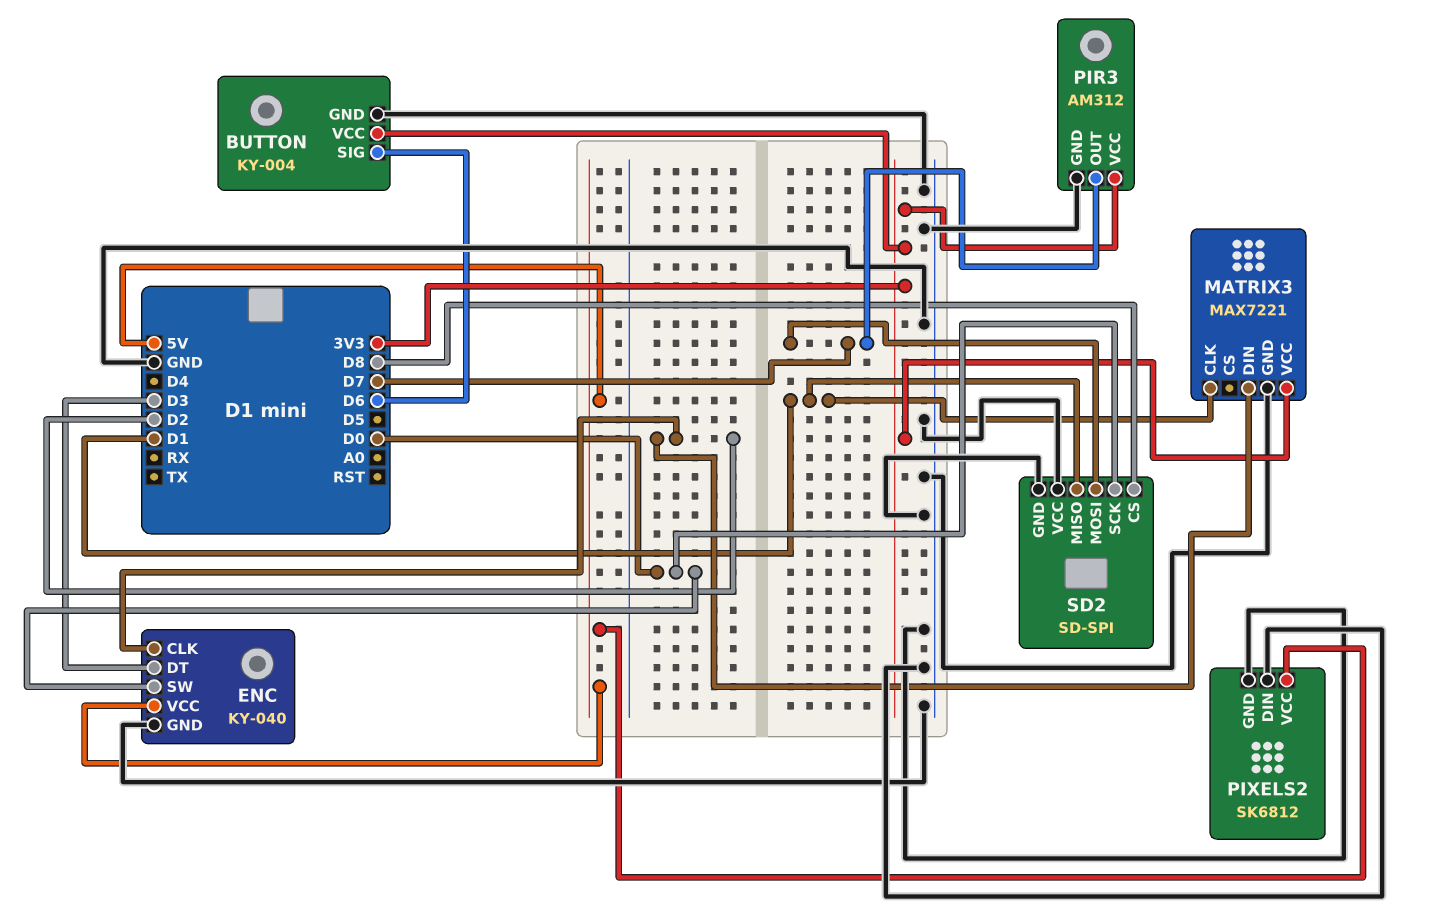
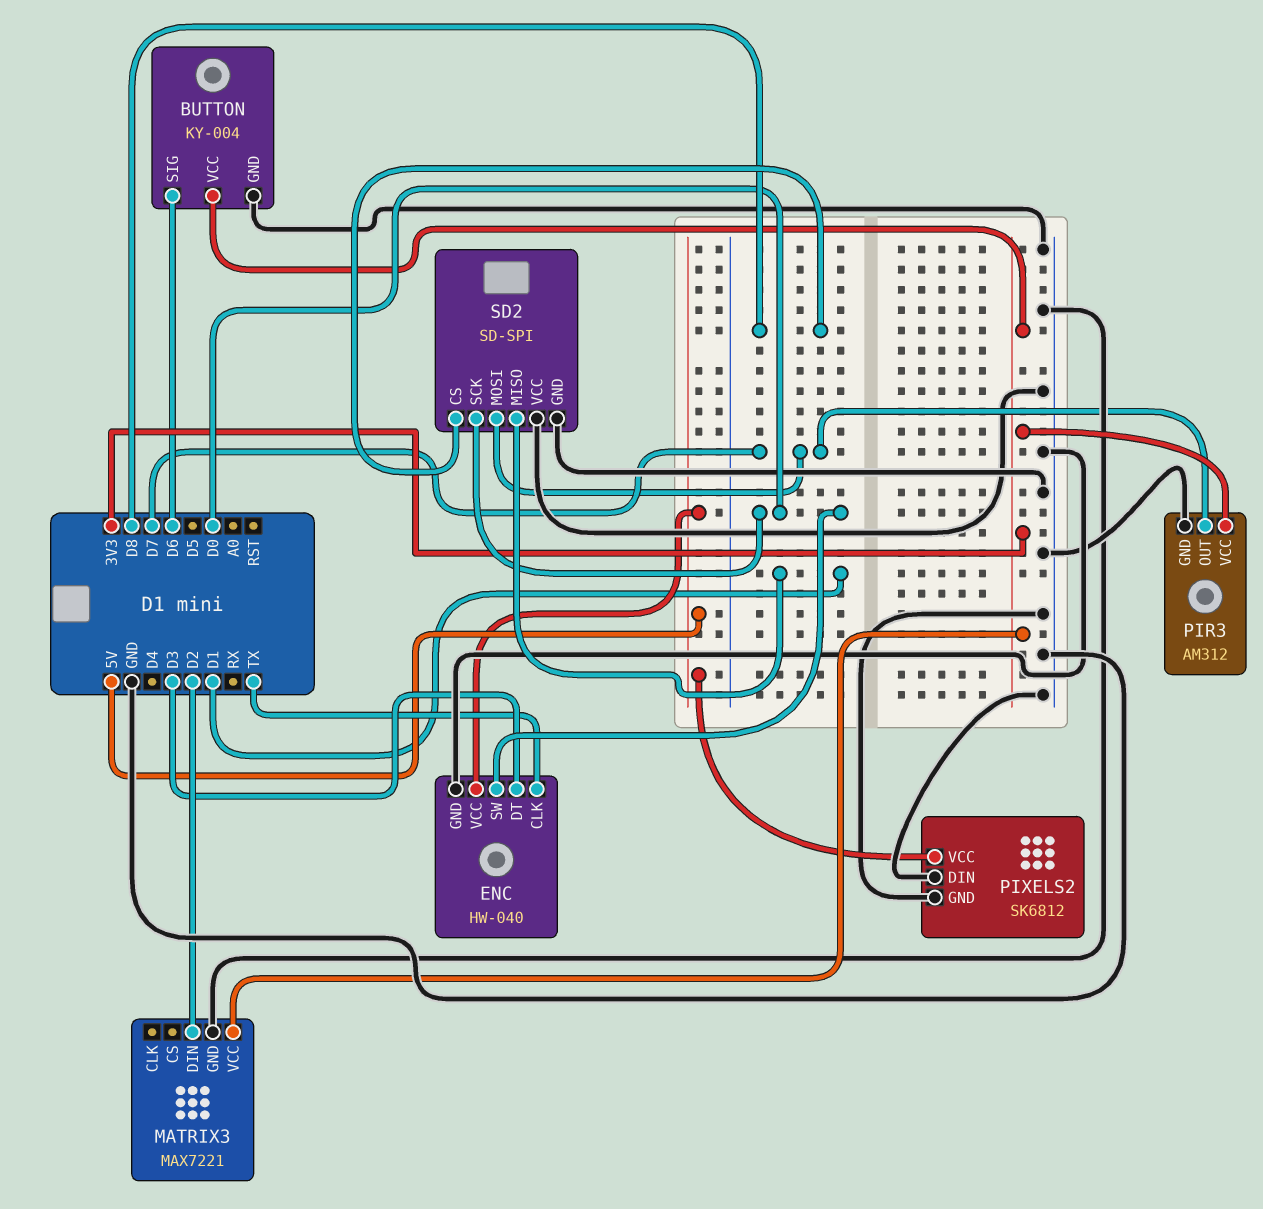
ENC: KY-040 -> HW-040
ENC pin CLK: D2 -> TX
MATRIX3 pin CLK: D1 -> none

